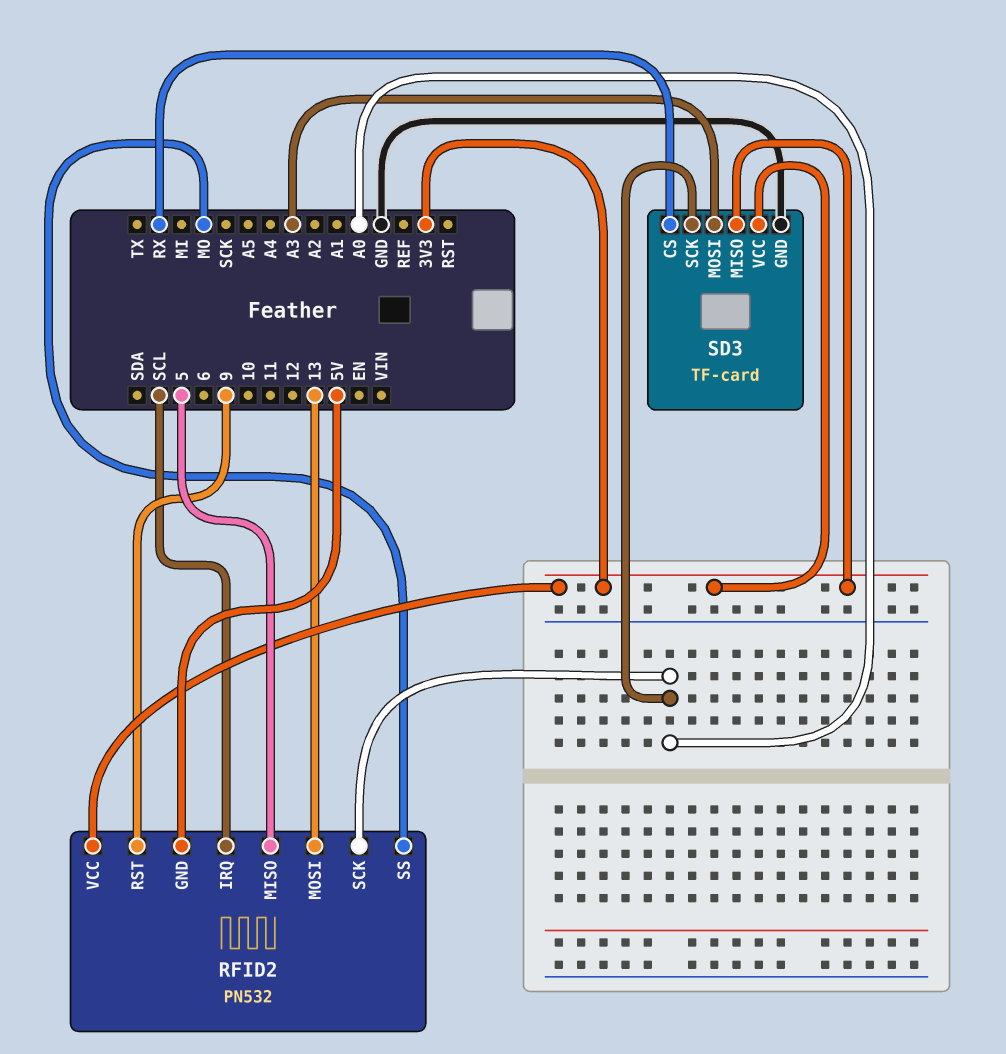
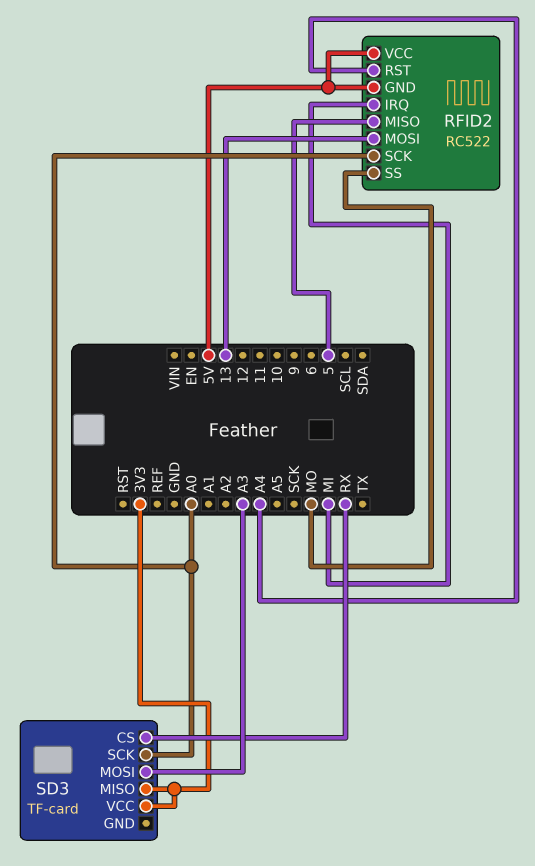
RFID2: PN532 -> RC522
RFID2 pin IRQ: SCL -> MI
RFID2 pin RST: 9 -> A4
RFID2 pin VCC: 3V3 -> 5V
SD3 pin GND: GND -> none

